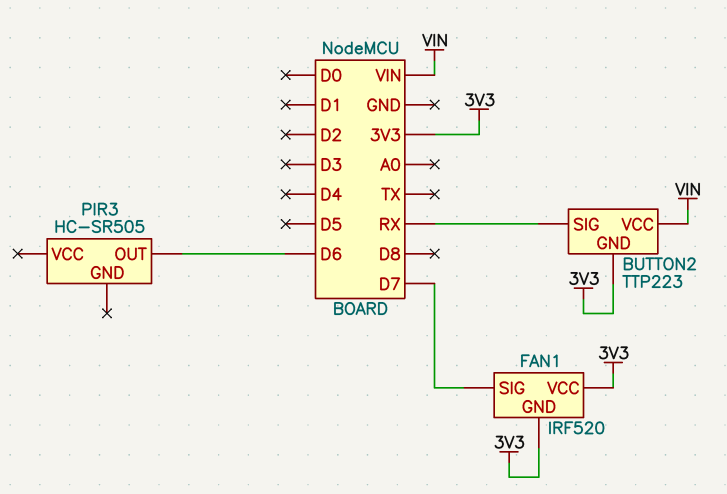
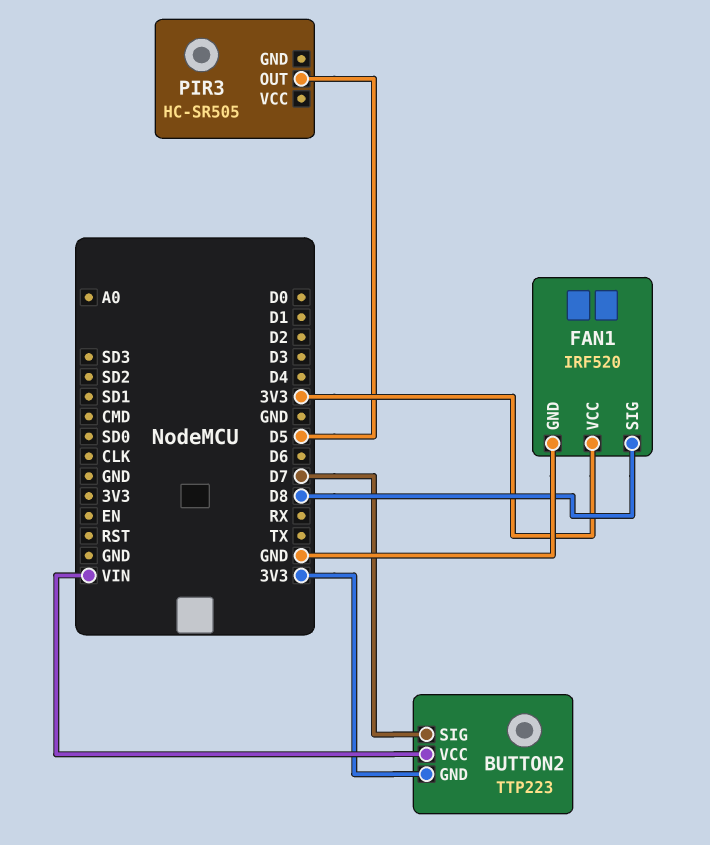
BUTTON2 pin SIG: RX -> D7
FAN1 pin GND: 3V3 -> GND
FAN1 pin SIG: D7 -> D8
PIR3 pin OUT: D6 -> D5

